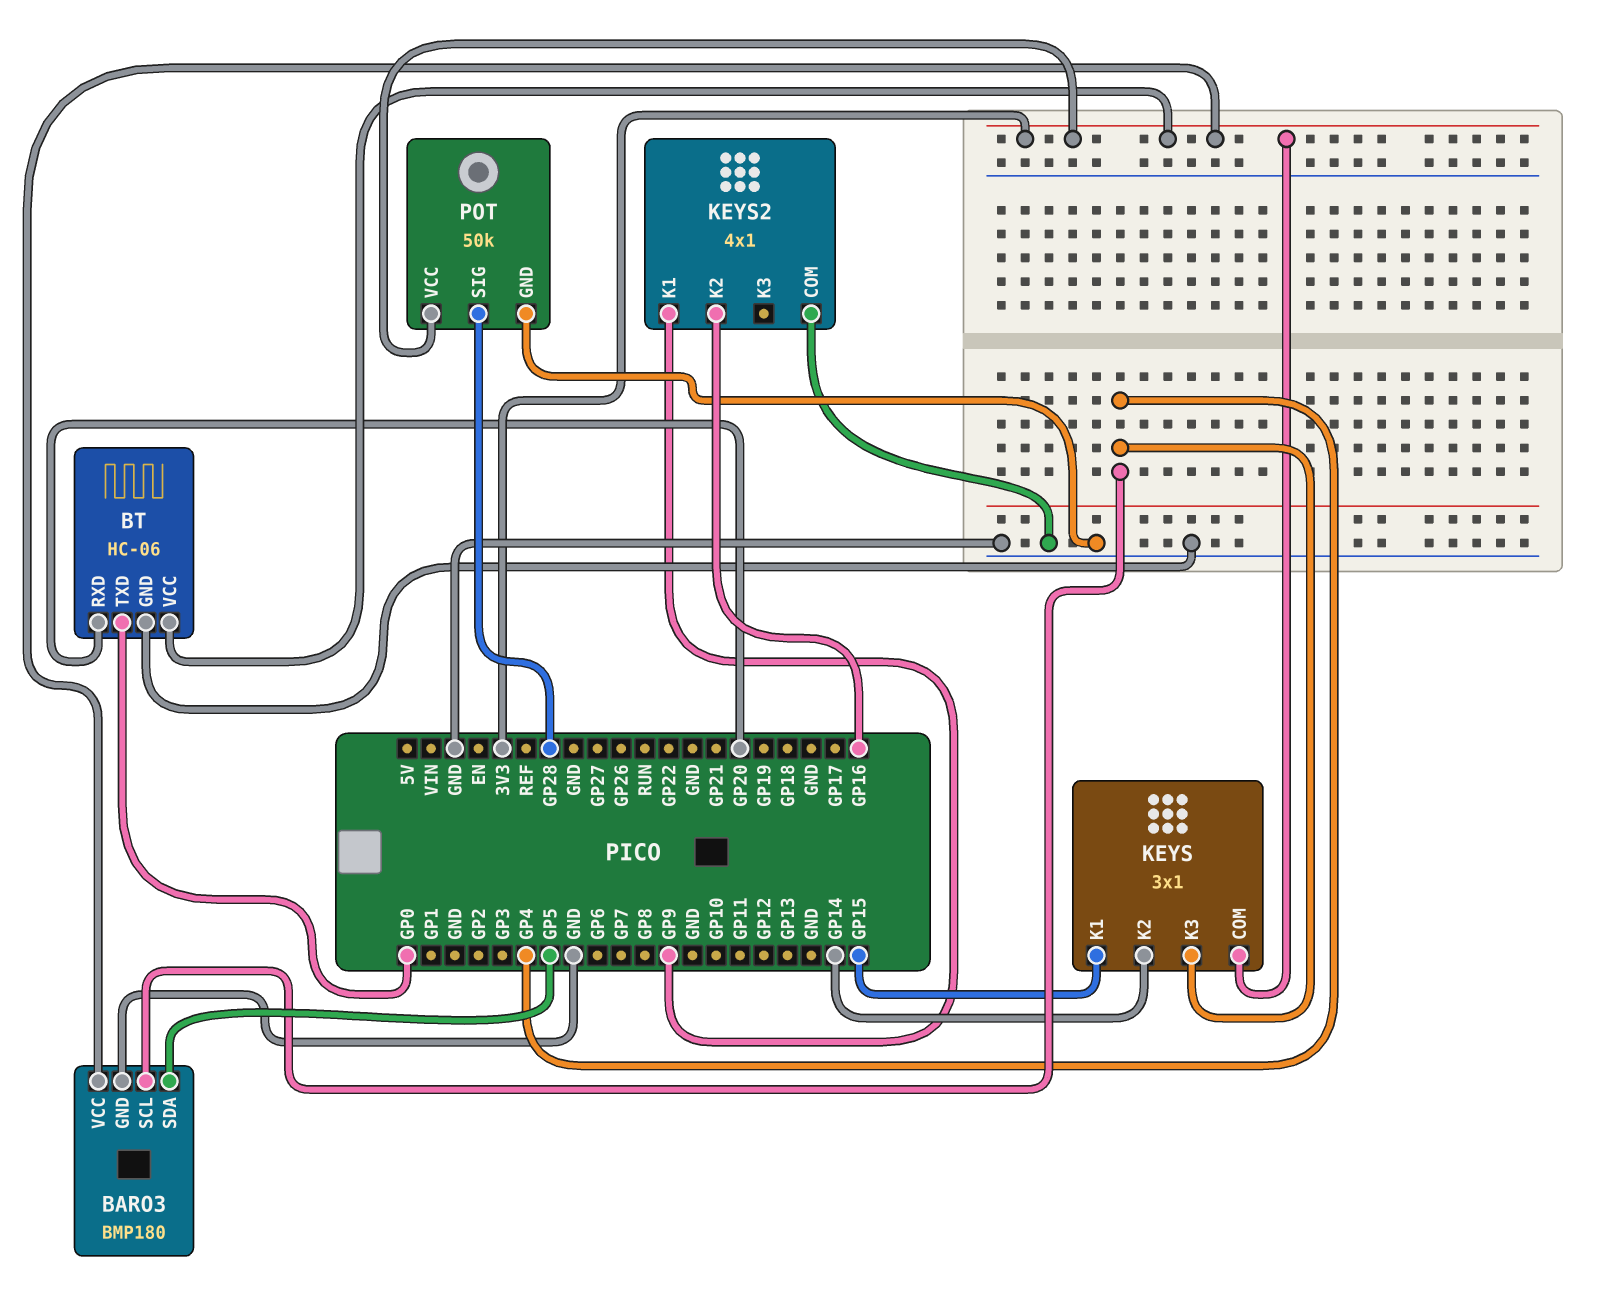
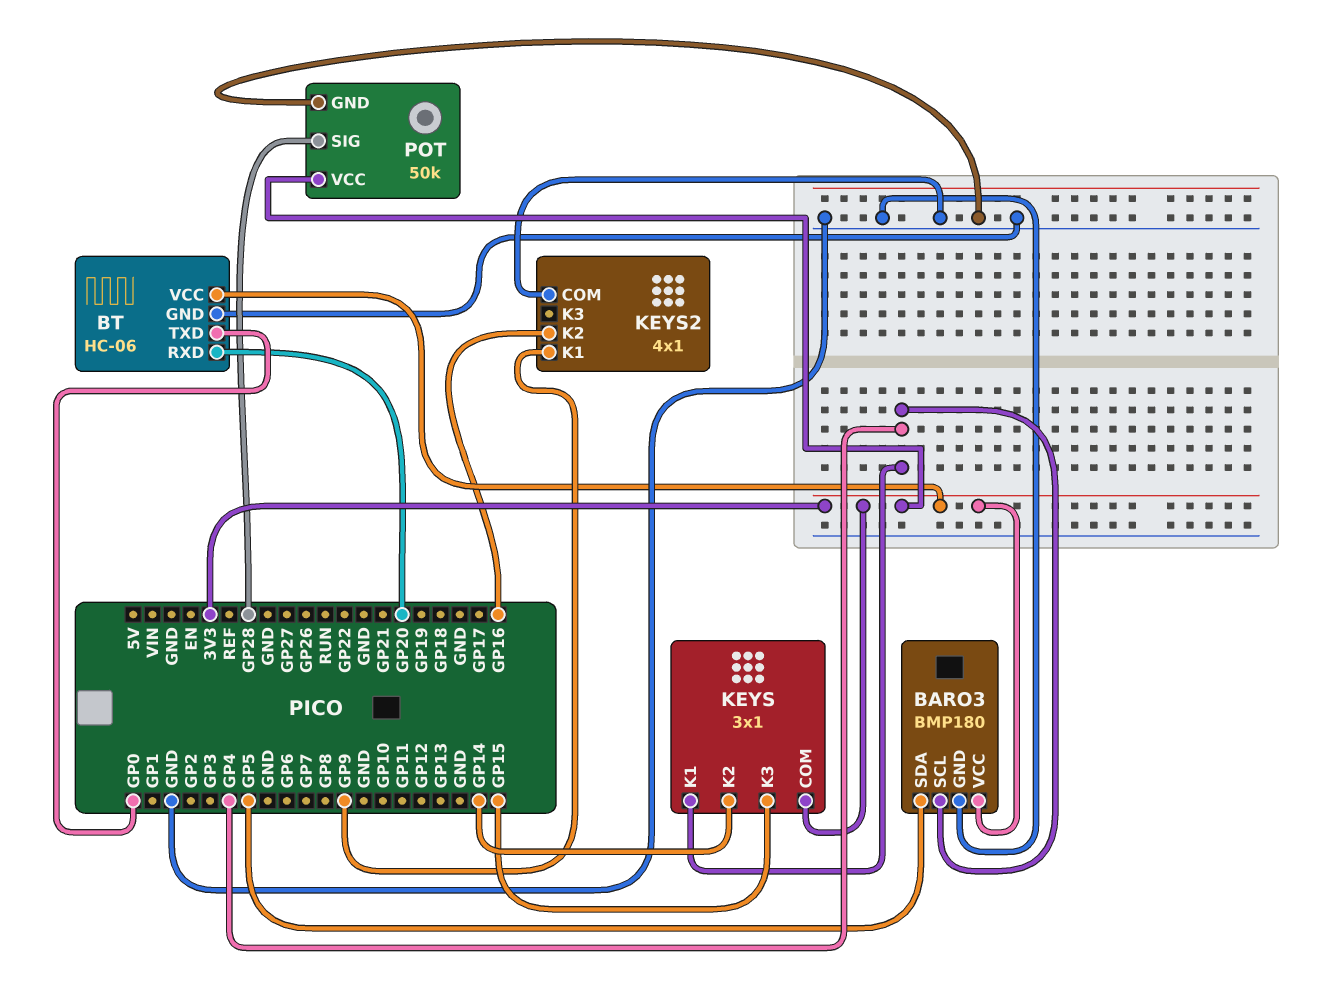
KEYS pin K1: GP15 -> GP4
KEYS pin K3: GP4 -> GP15

